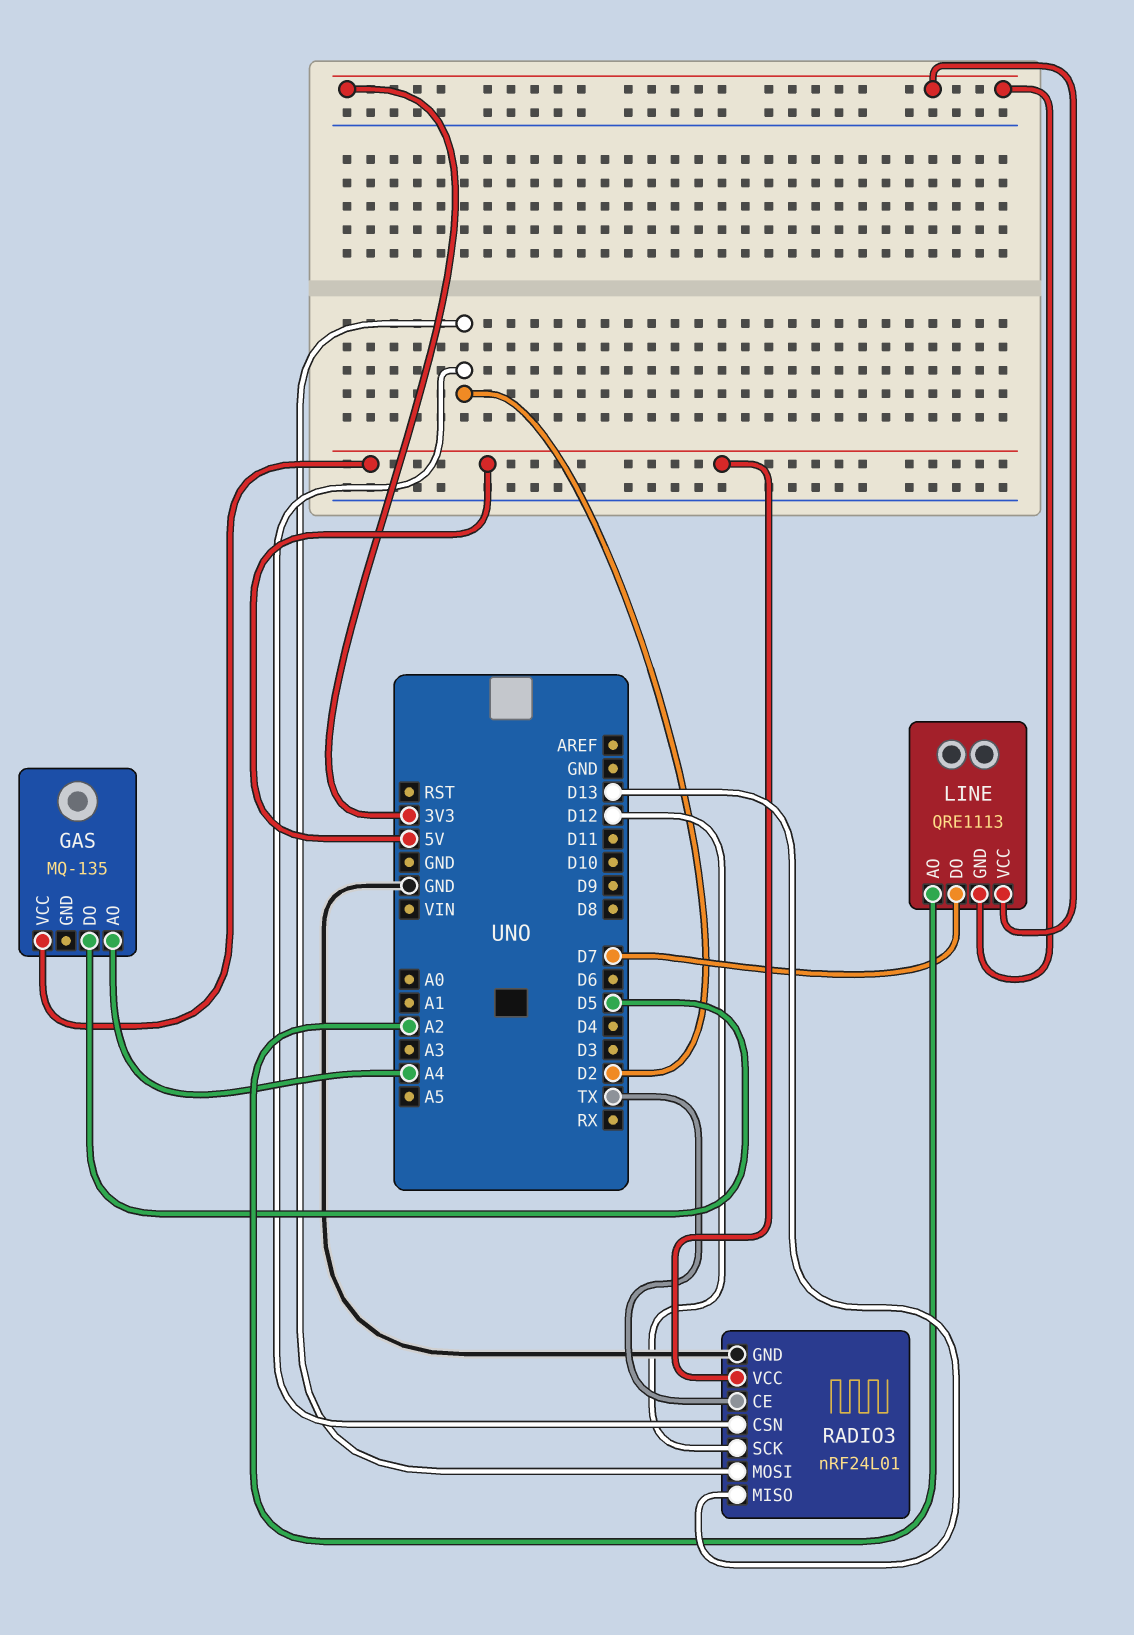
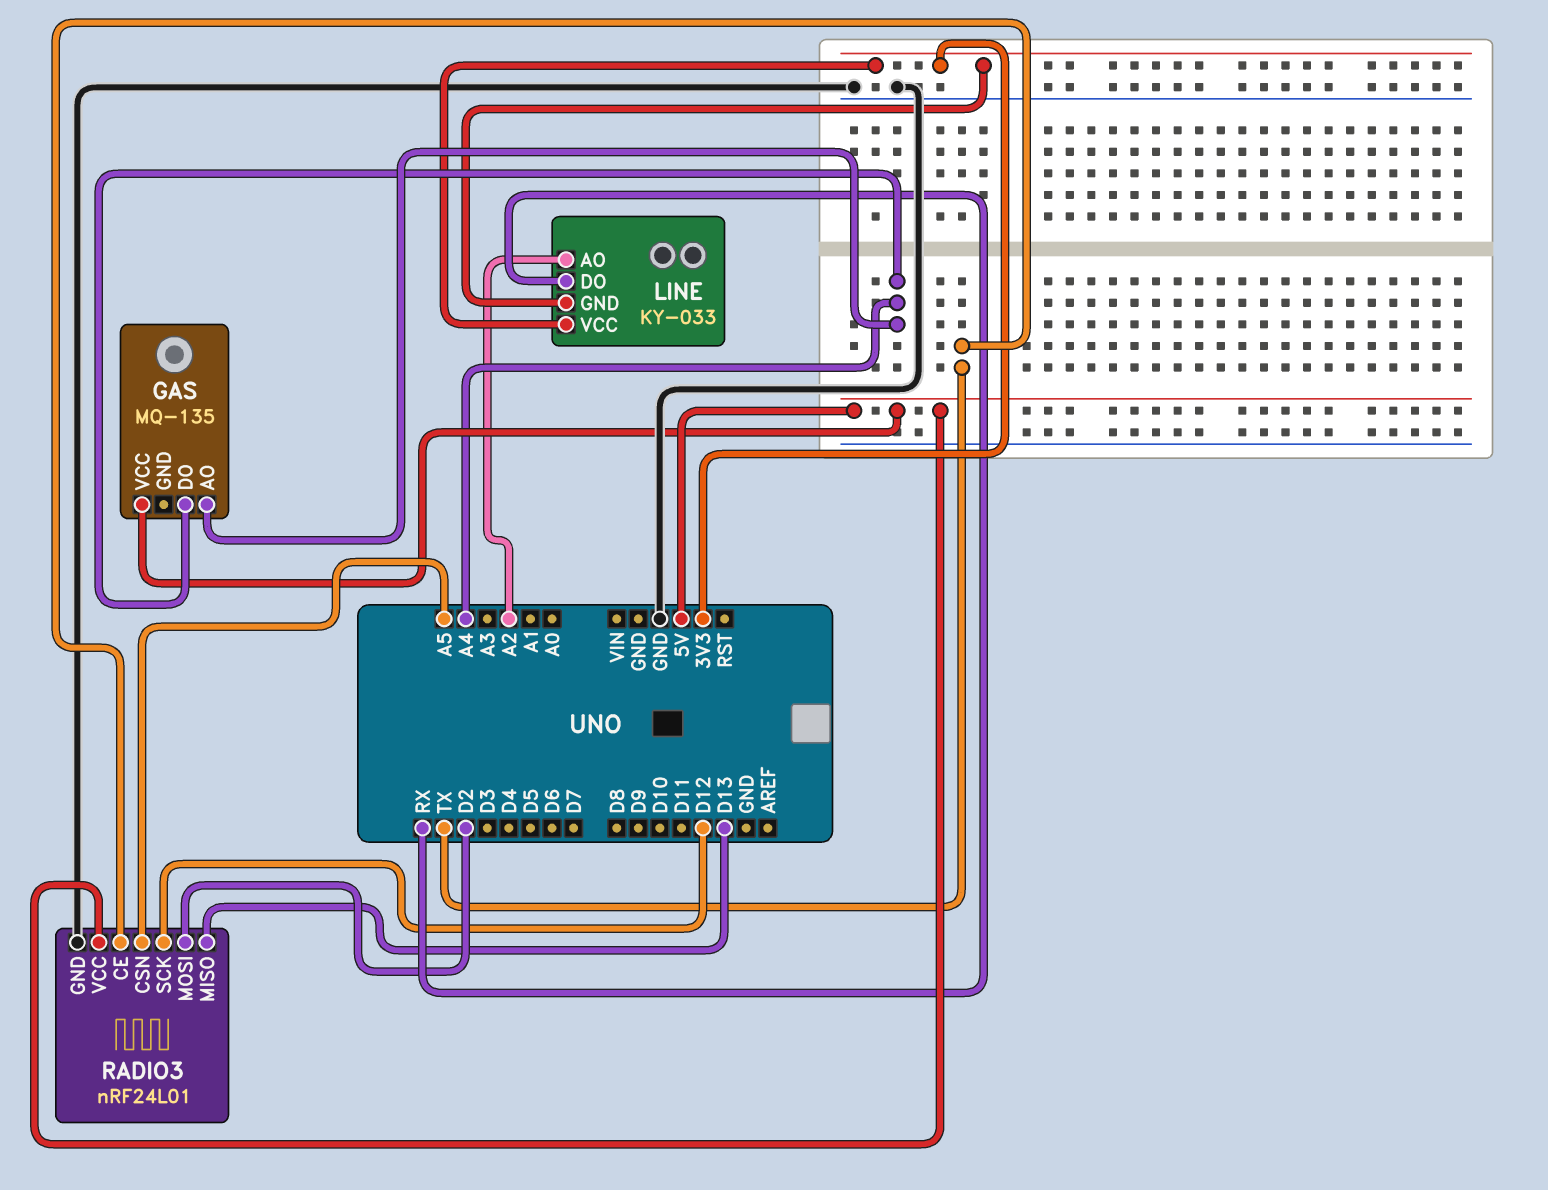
GAS pin DO: D5 -> A4
LINE: QRE1113 -> KY-033
LINE pin DO: D7 -> RX
RADIO3 pin CSN: D2 -> A5

